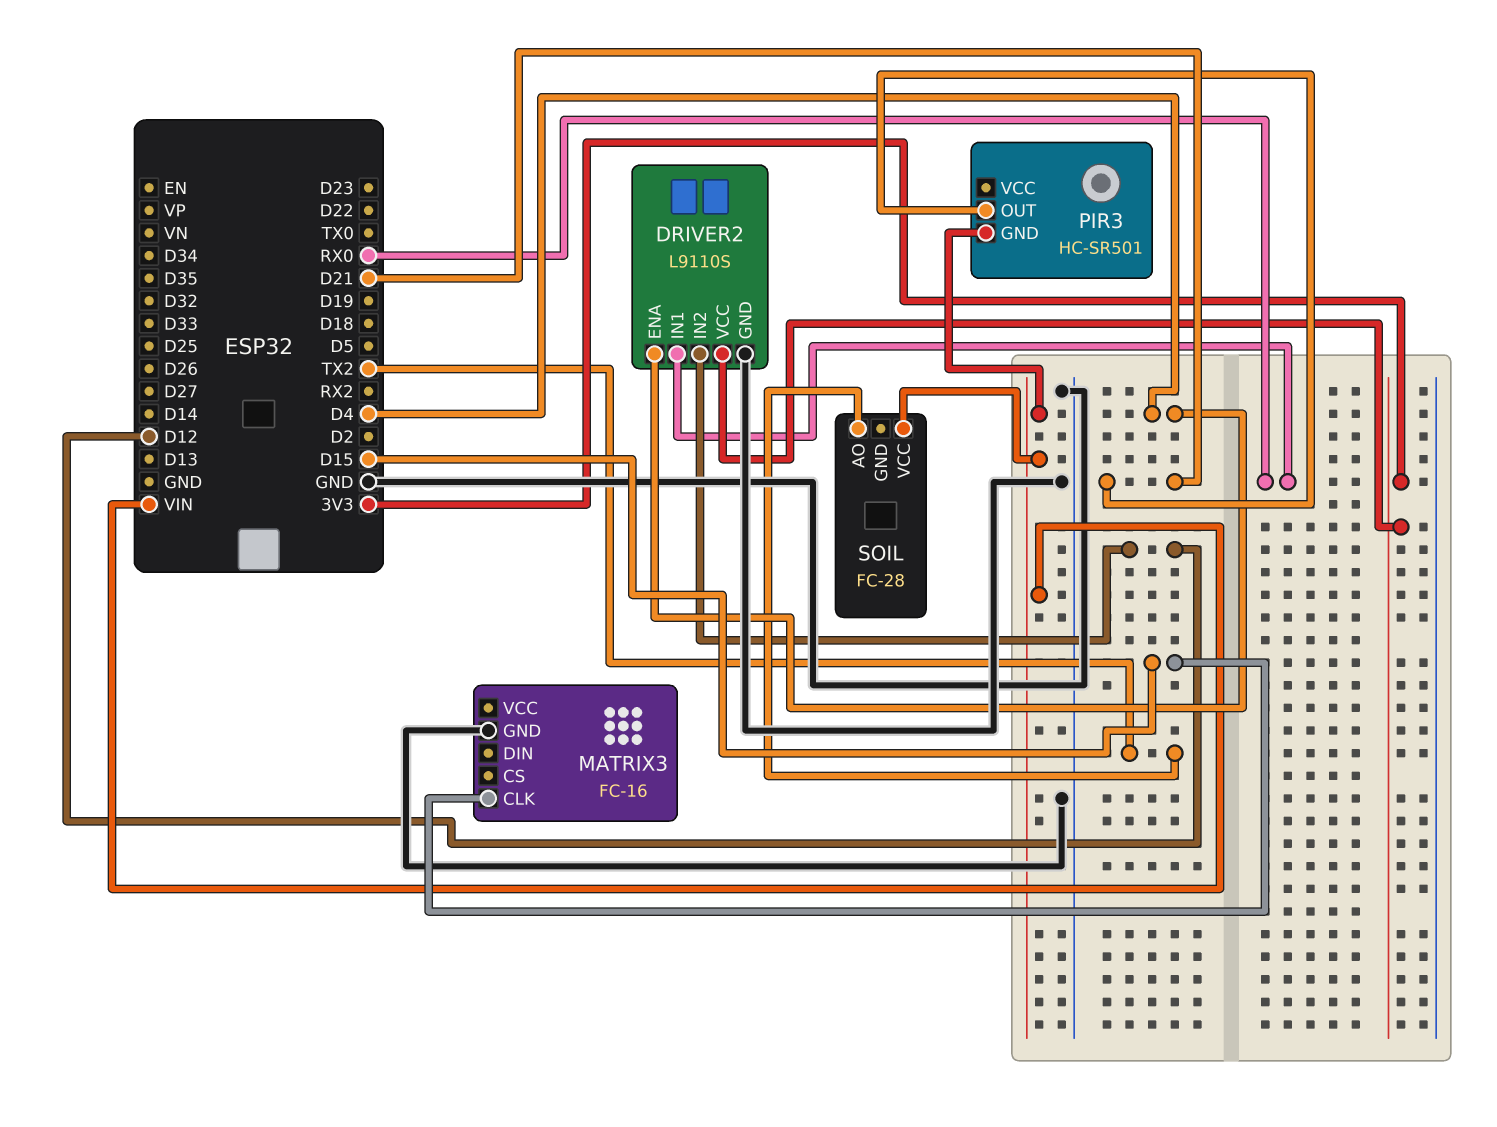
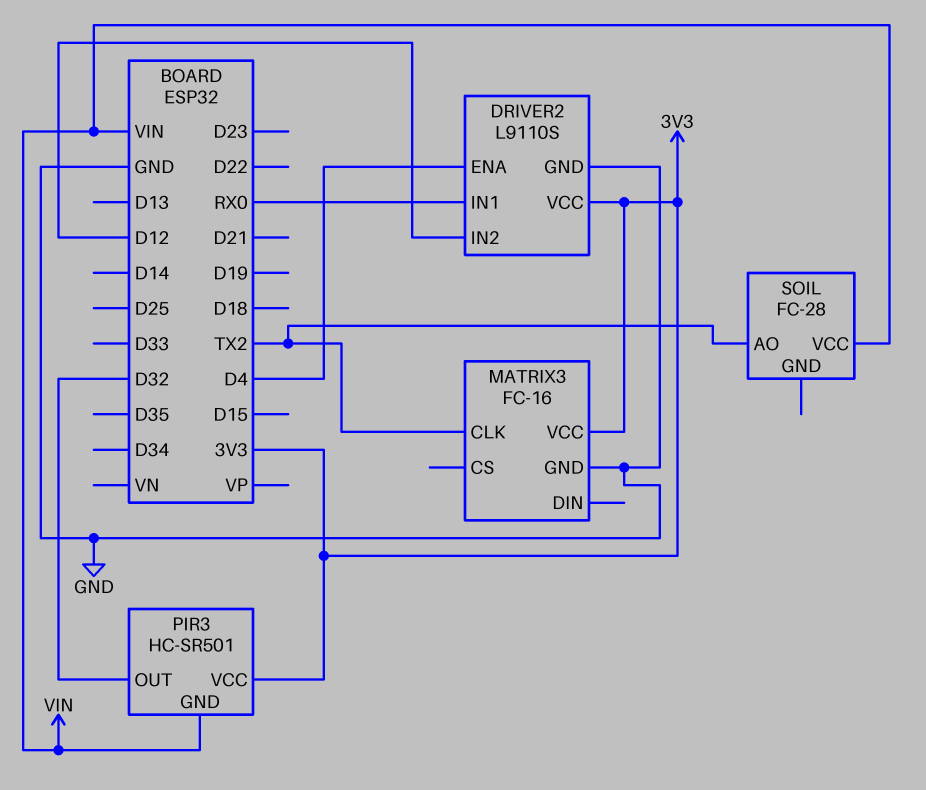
MATRIX3 pin CLK: D15 -> TX2
MATRIX3 pin VCC: none -> 3V3
PIR3 pin OUT: D21 -> D32
PIR3 pin VCC: none -> 3V3

